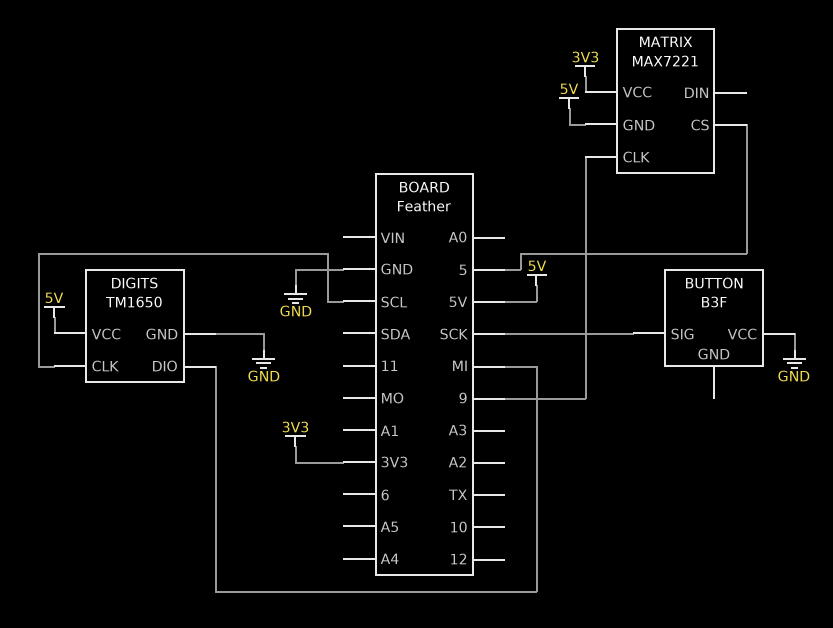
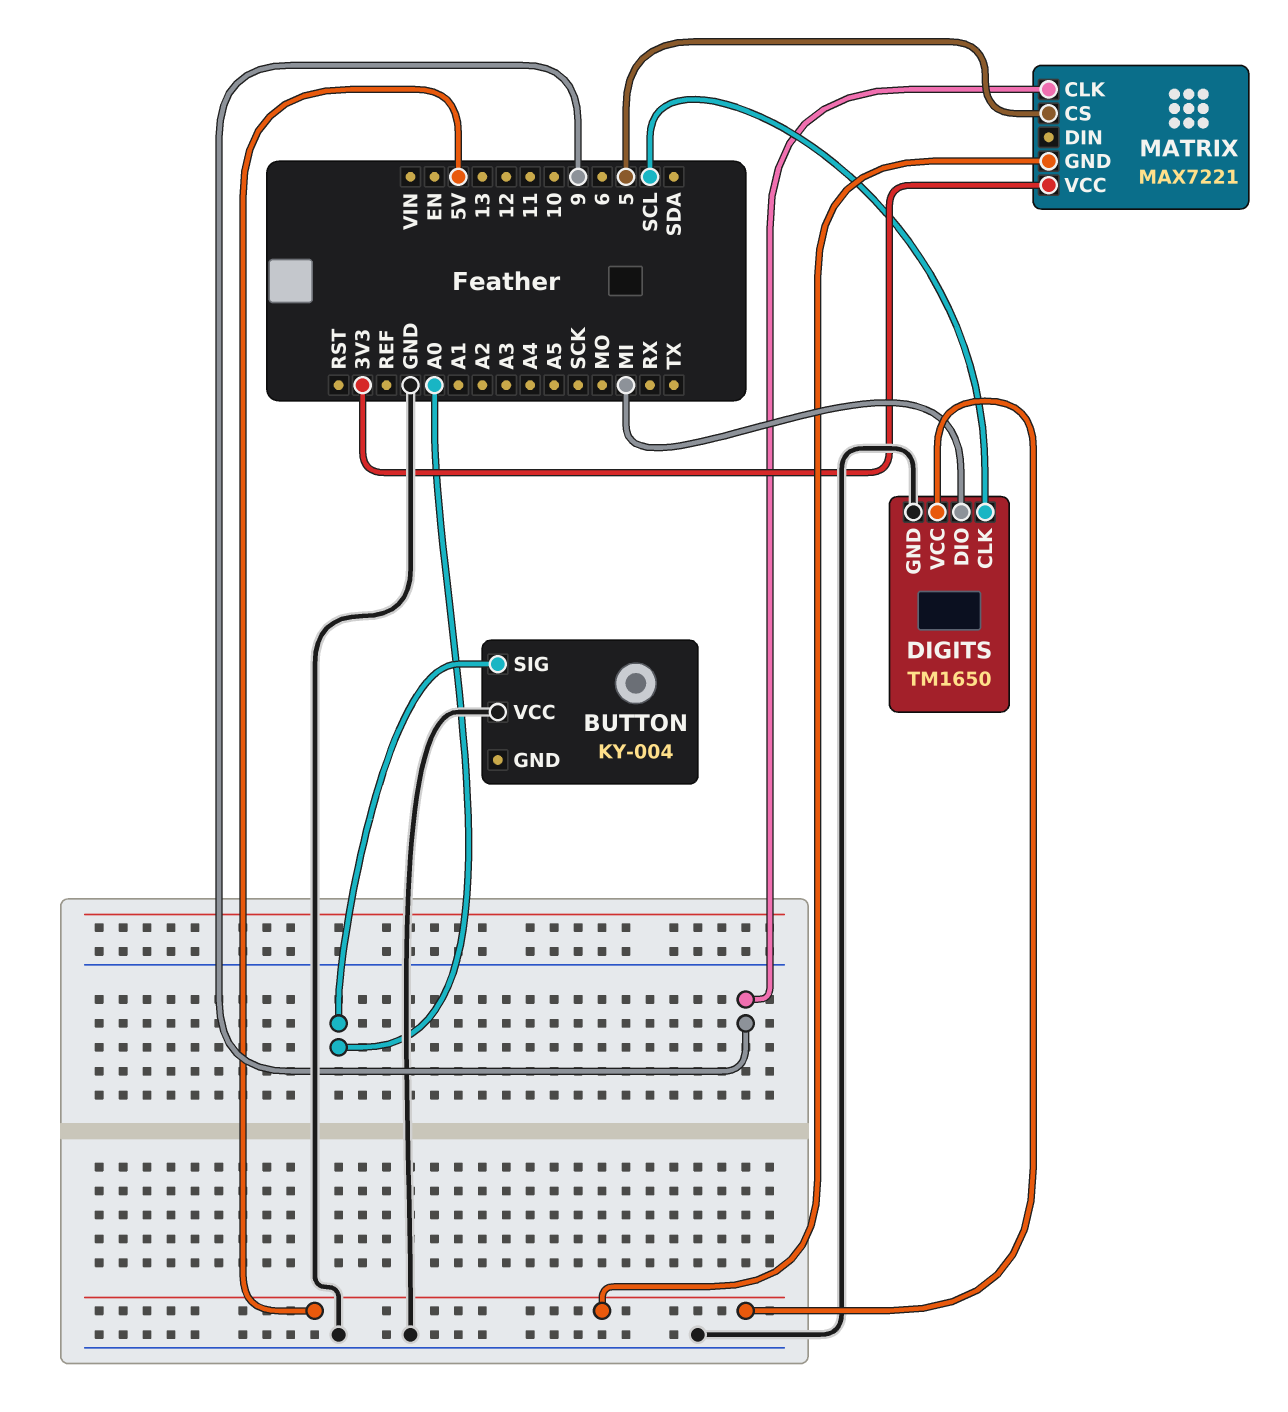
BUTTON: B3F -> KY-004
BUTTON pin SIG: SCK -> A0

